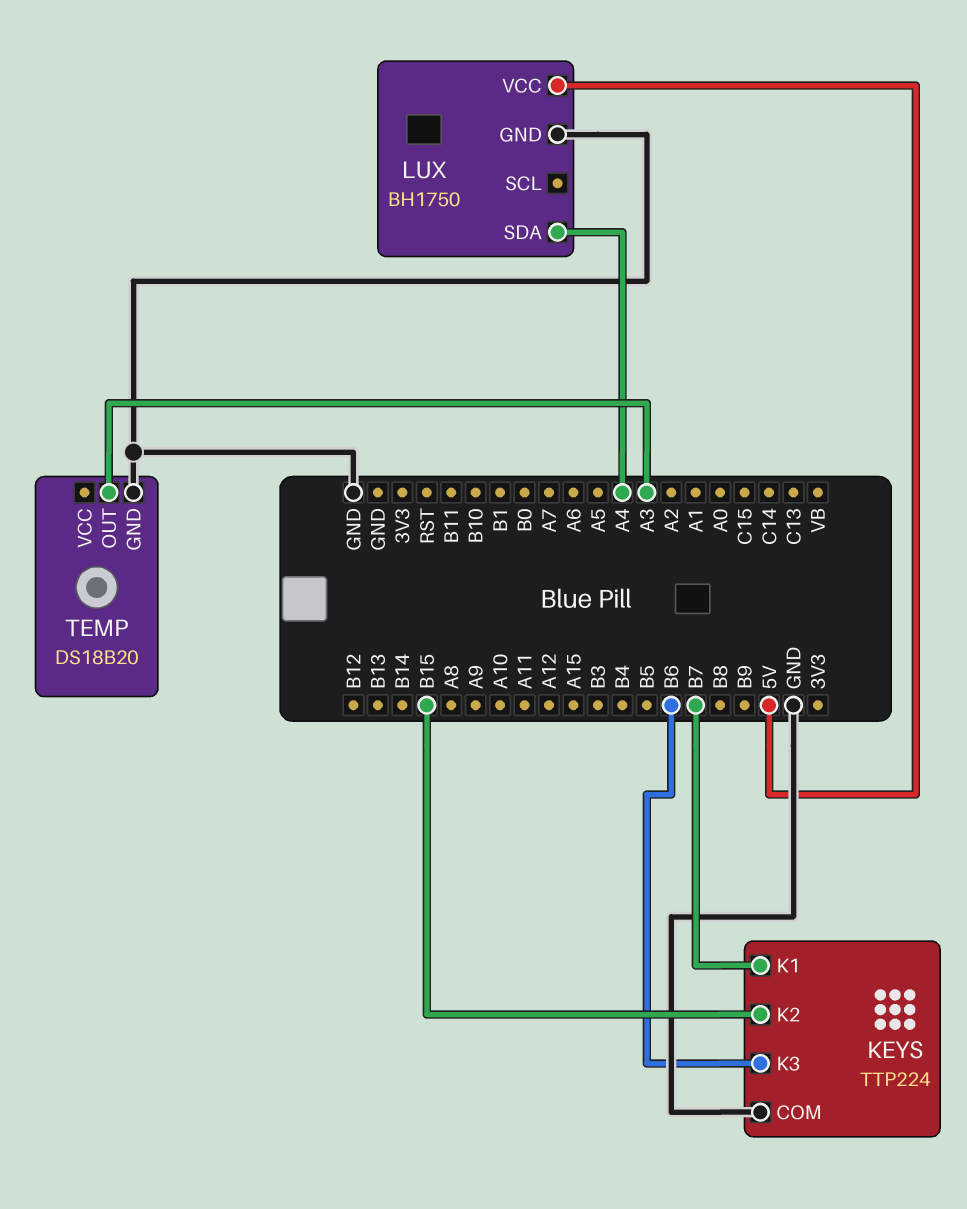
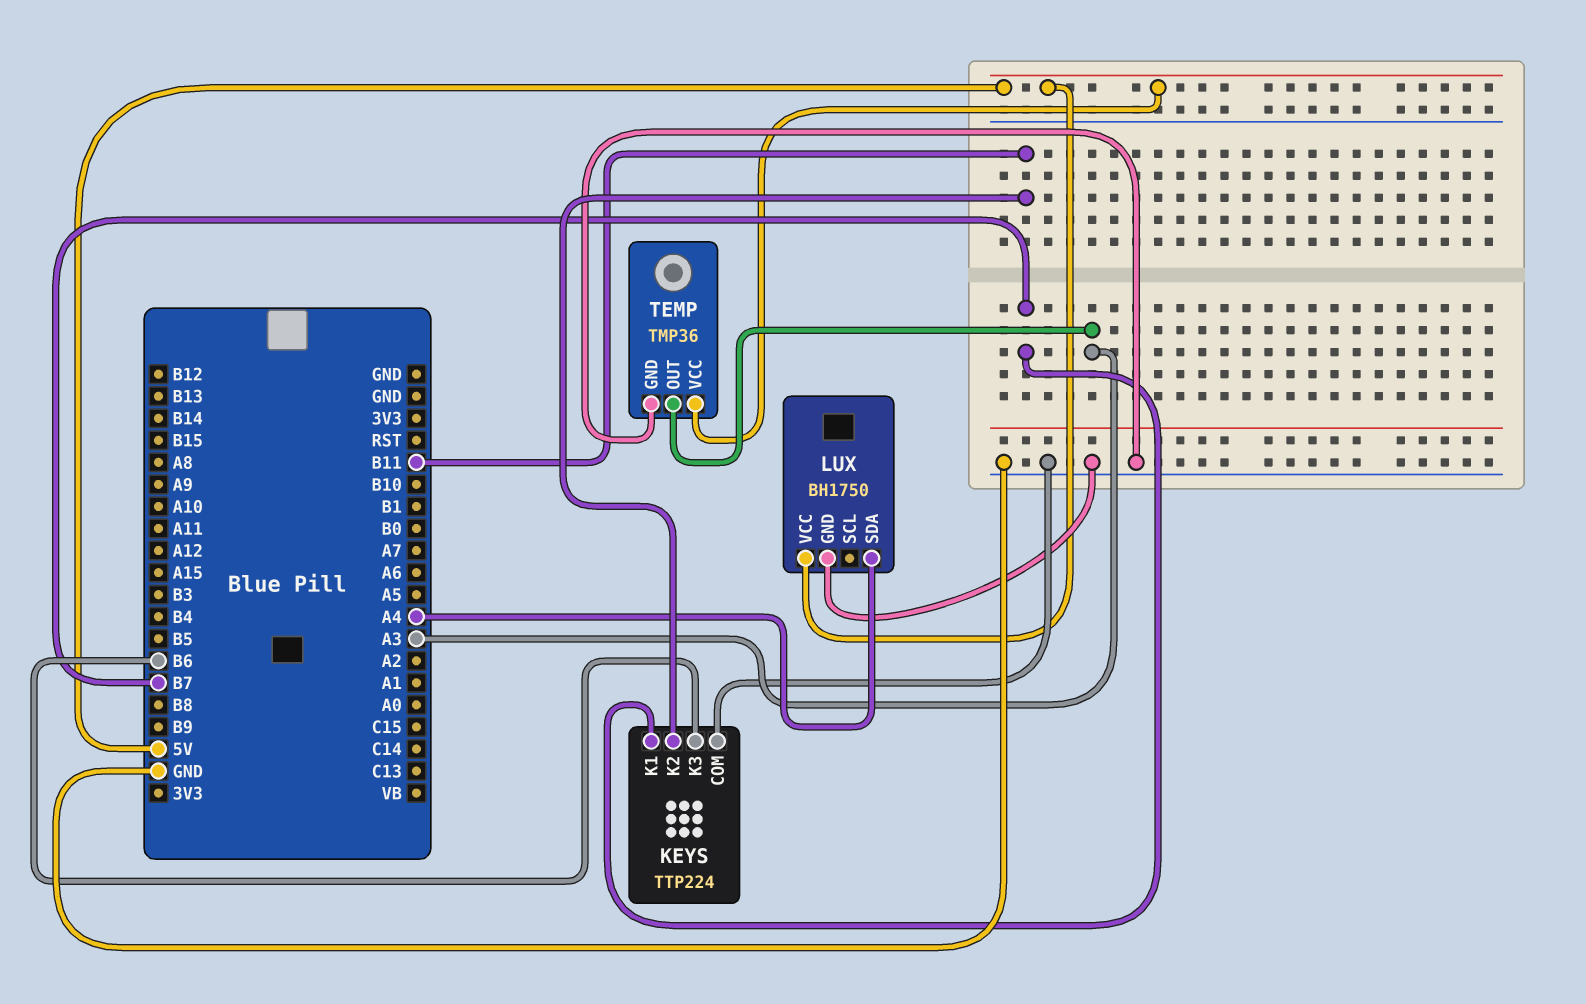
KEYS pin K2: B15 -> B11
TEMP: DS18B20 -> TMP36
TEMP pin VCC: none -> 5V

